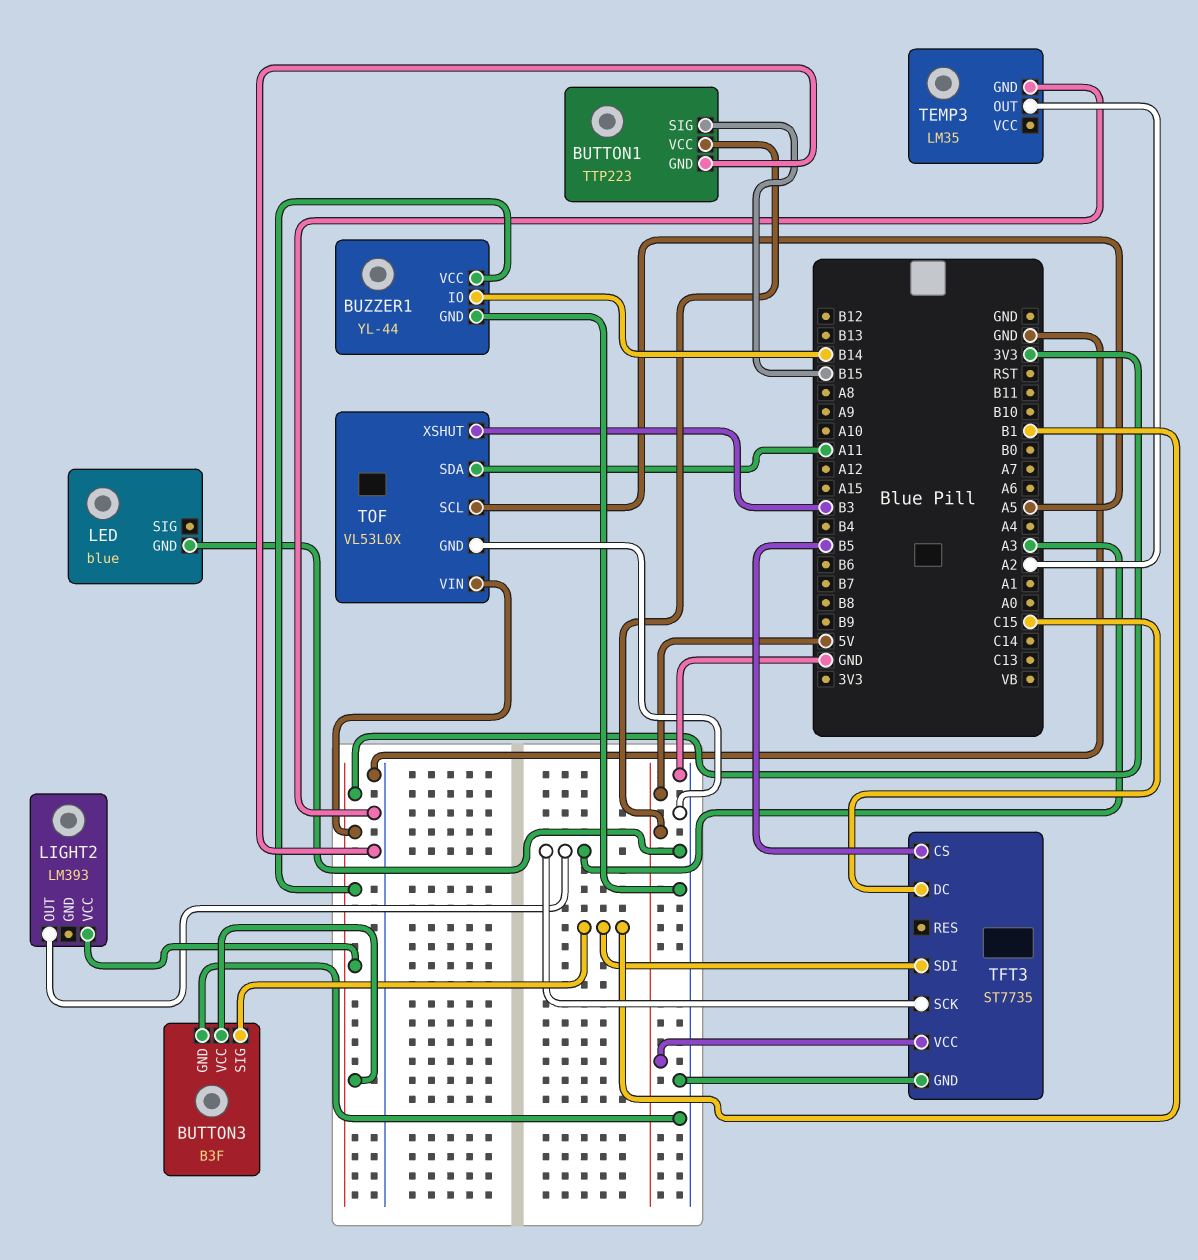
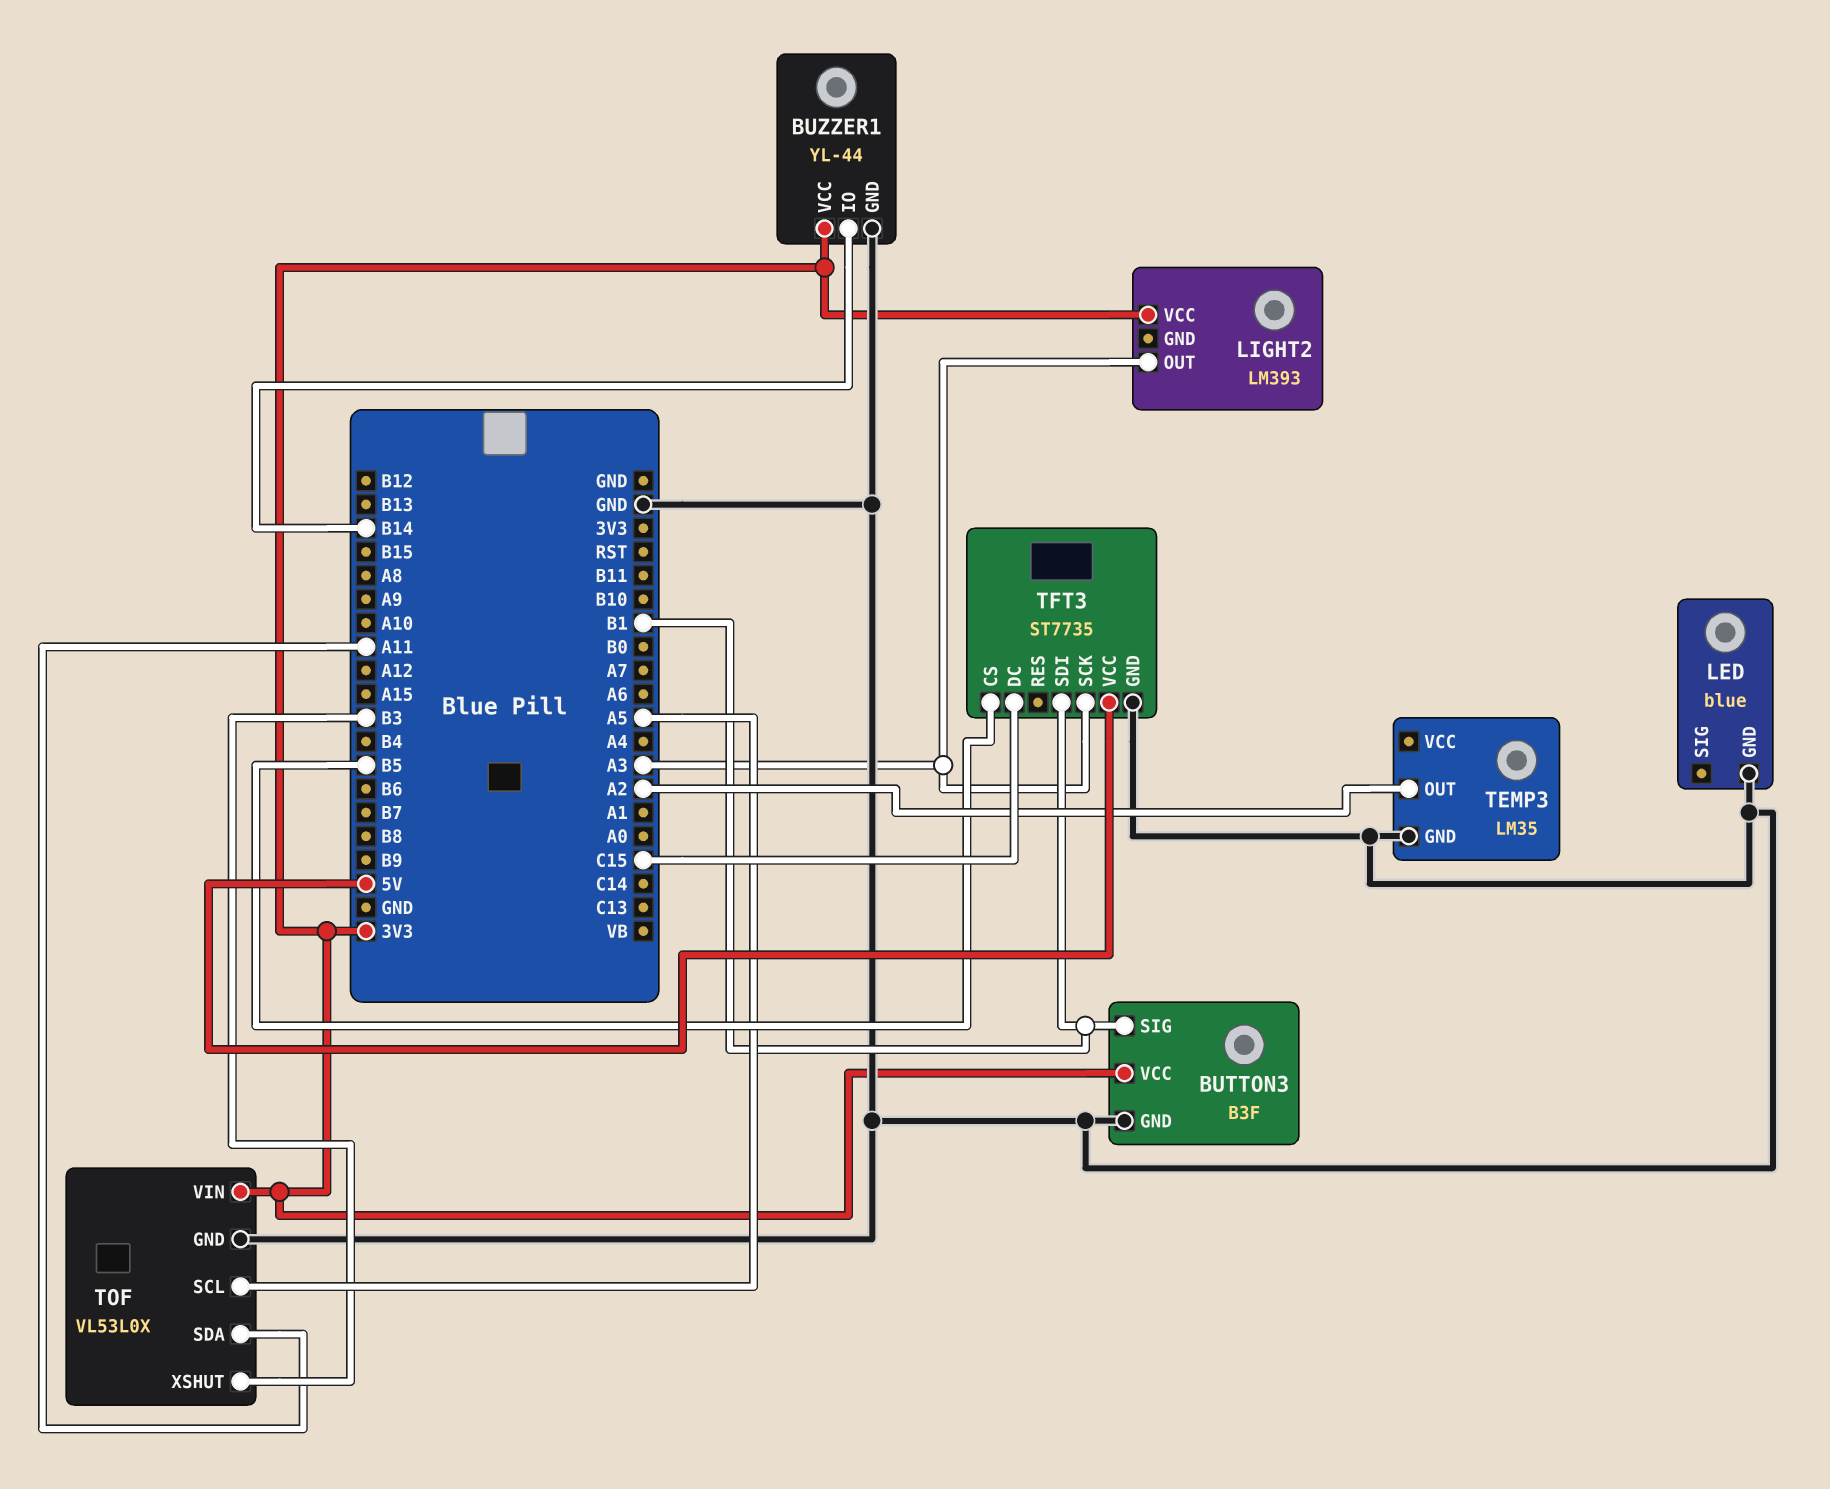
BUTTON1: TTP223 -> none
BUTTON1 pin GND: GND -> none
BUTTON1 pin SIG: B15 -> none
BUTTON1 pin VCC: 5V -> none

